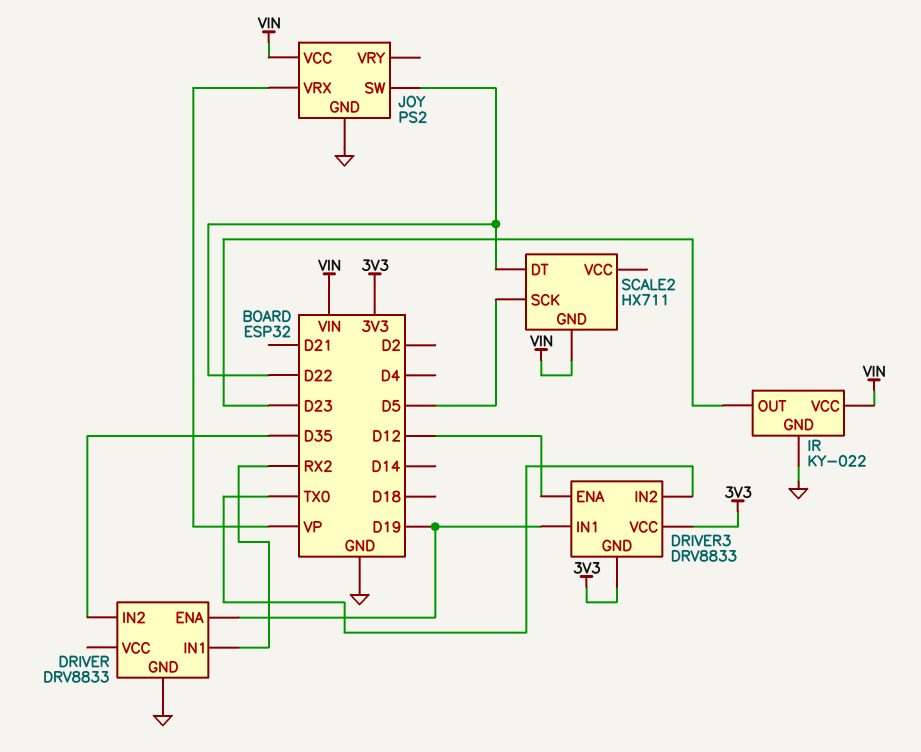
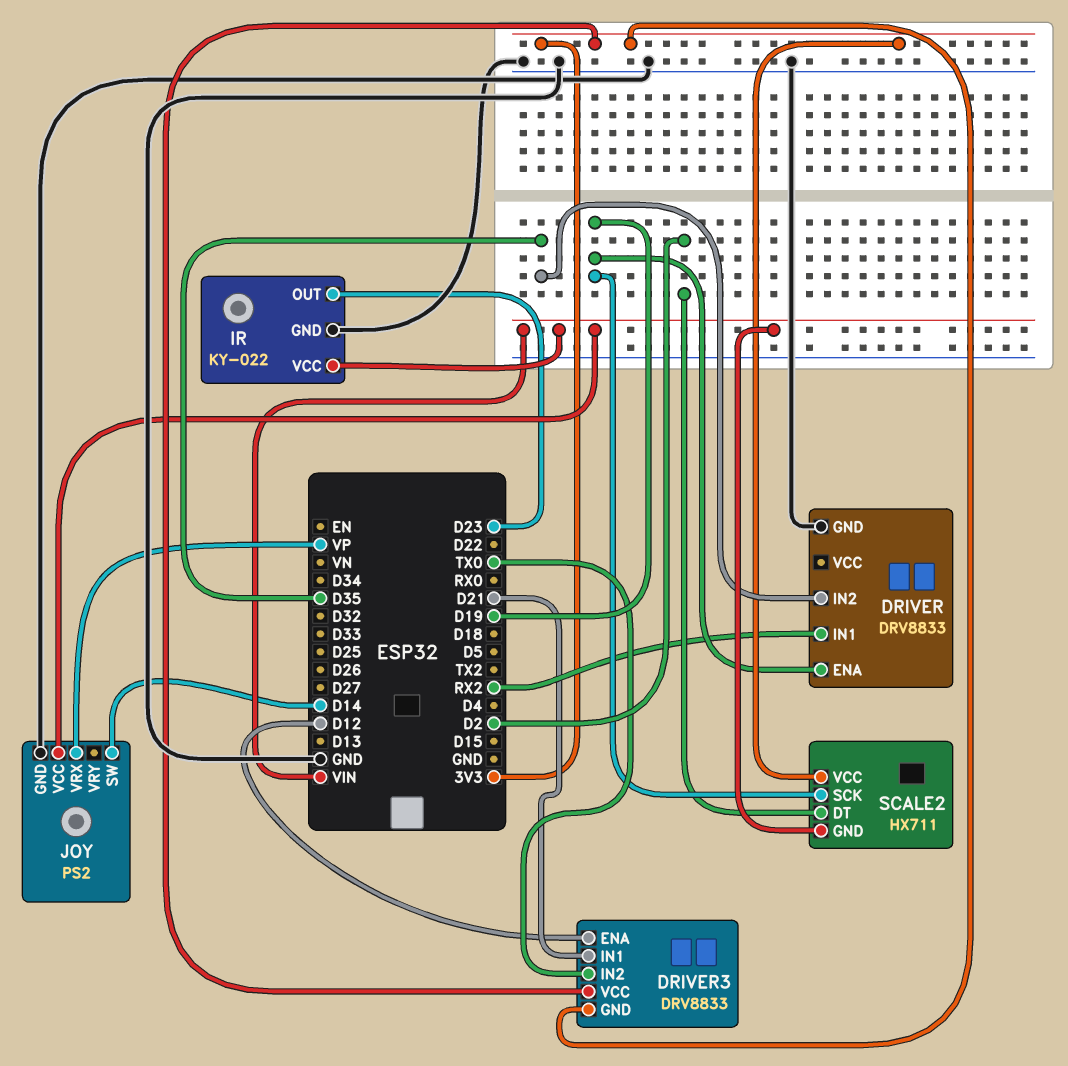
DRIVER3 pin IN1: D19 -> D21
JOY pin SW: D22 -> D14
SCALE2 pin DT: D22 -> D2
SCALE2 pin SCK: D5 -> D19
SCALE2 pin VCC: none -> 3V3

